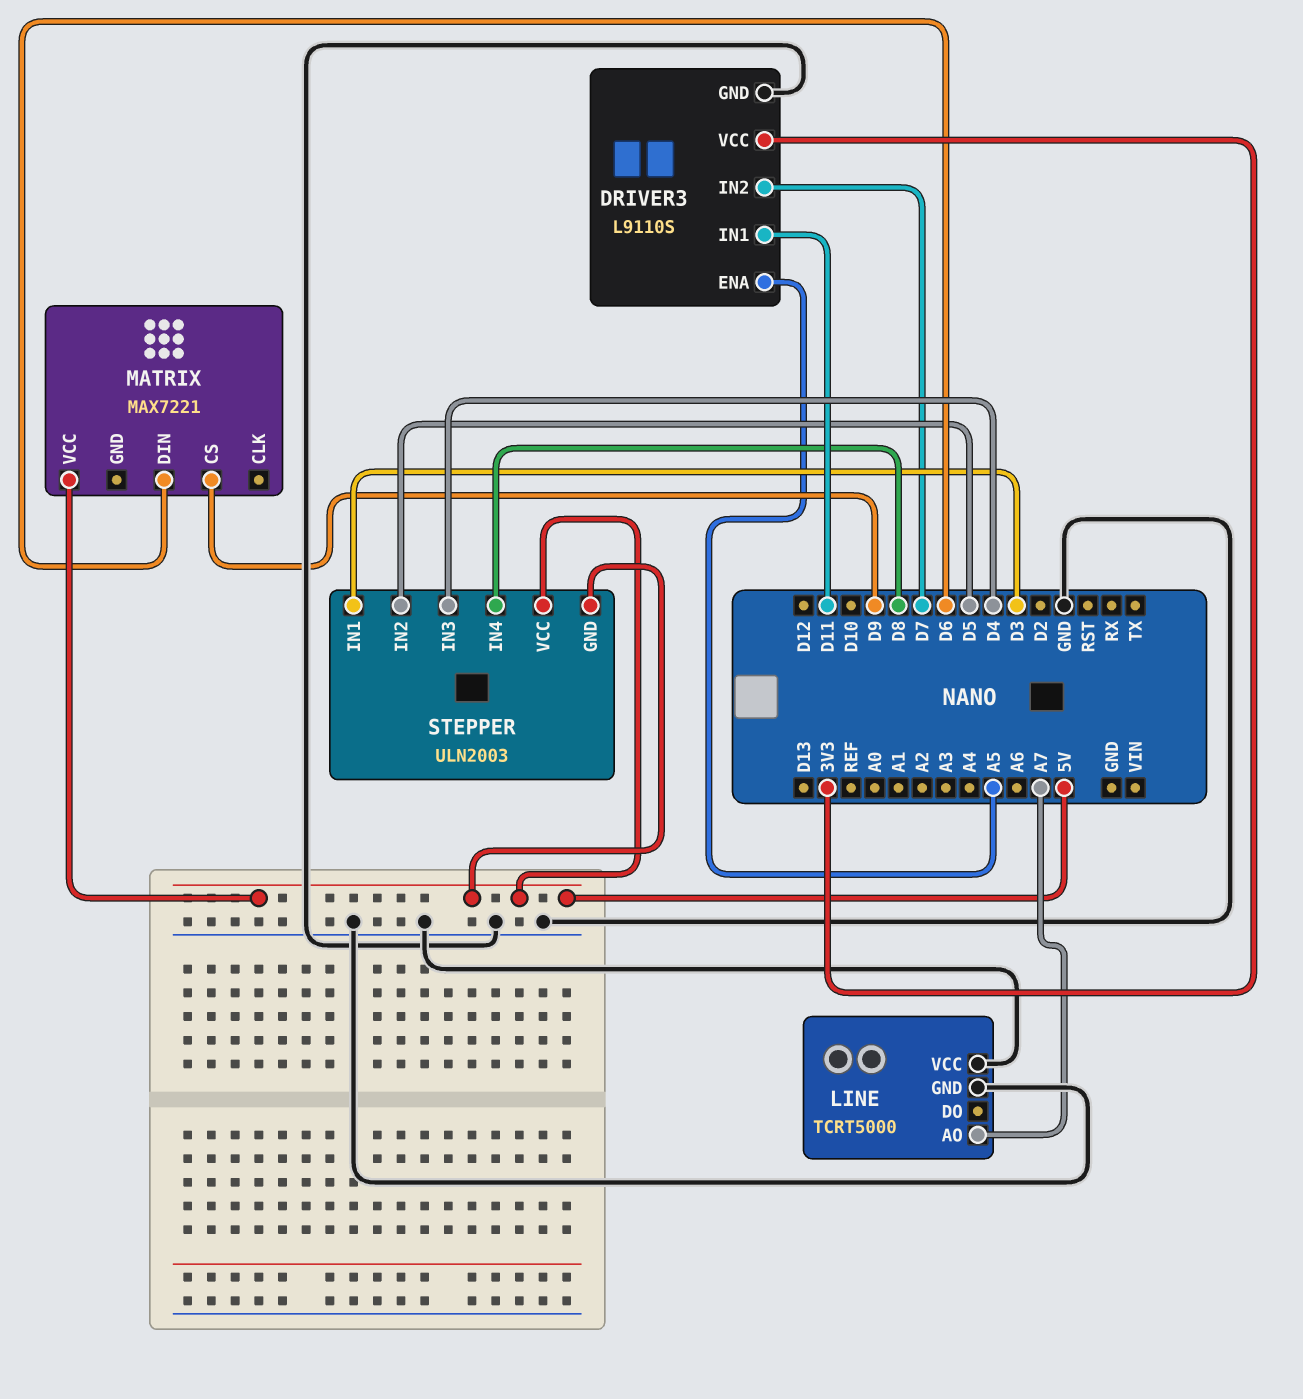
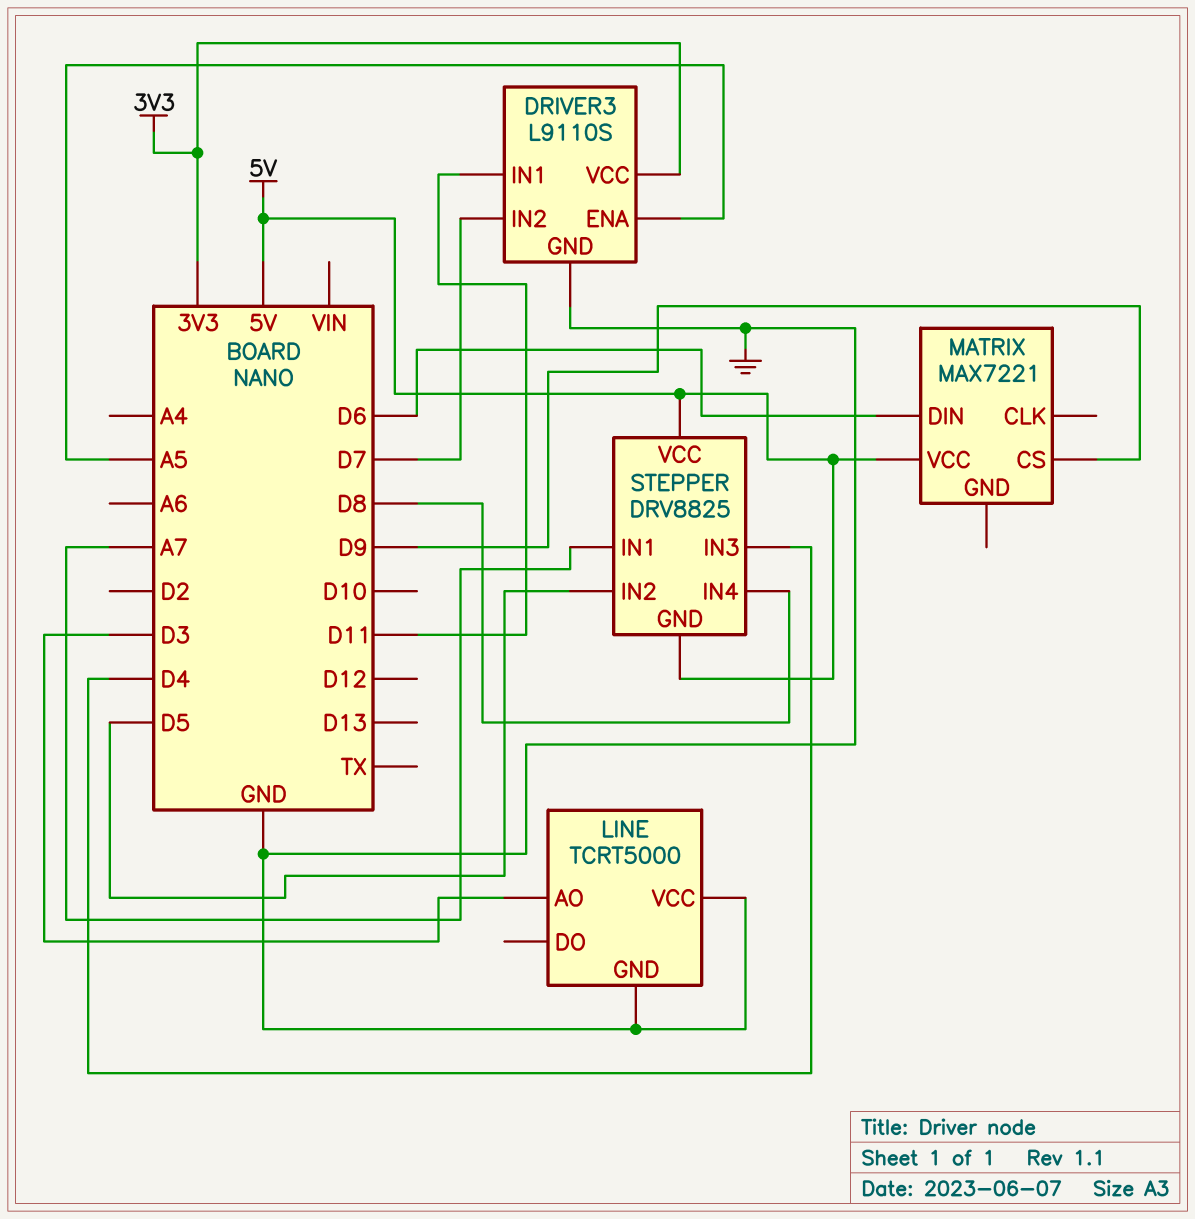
LINE pin AO: A7 -> D3
STEPPER: ULN2003 -> DRV8825
STEPPER pin IN1: D3 -> A7

